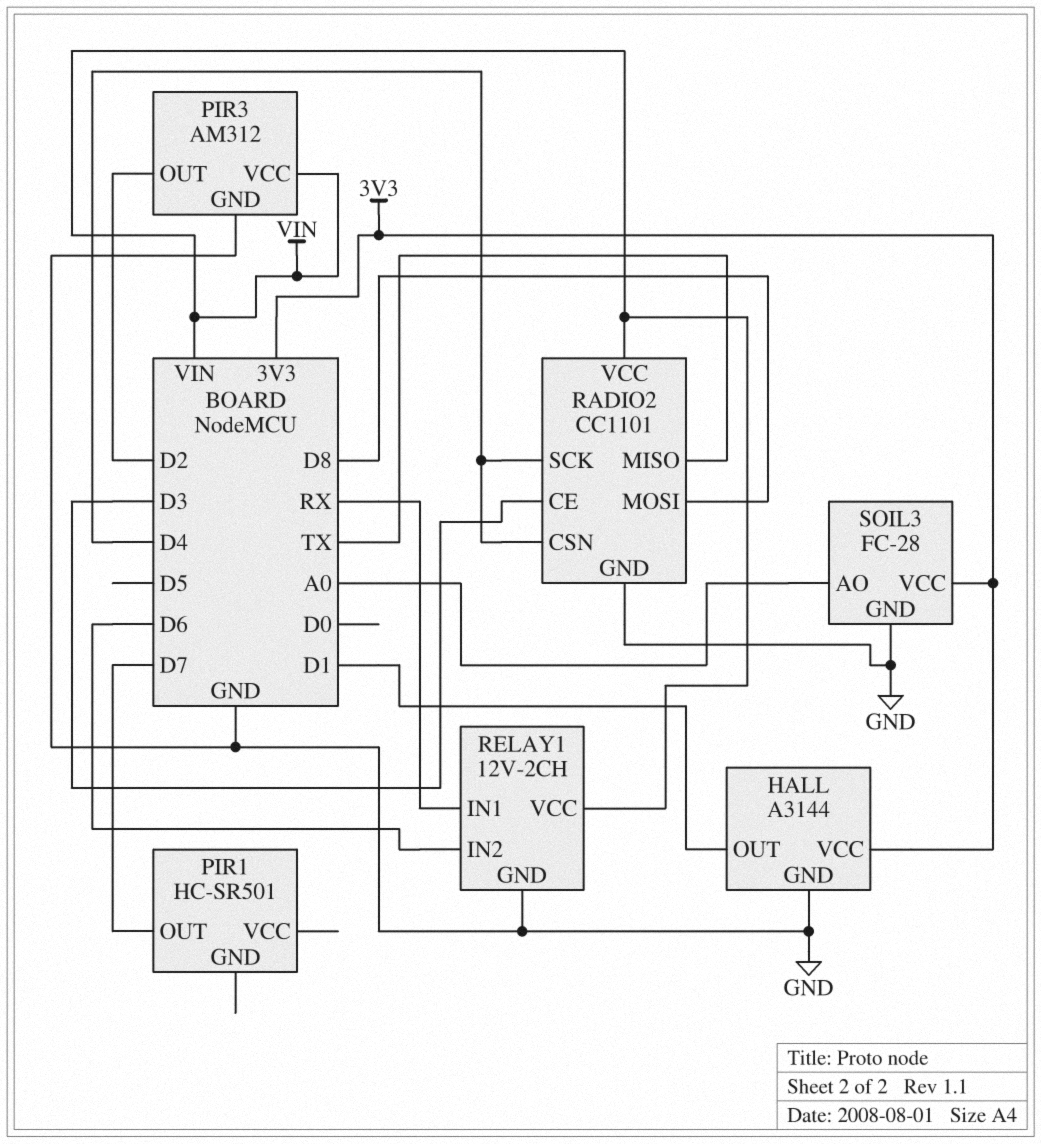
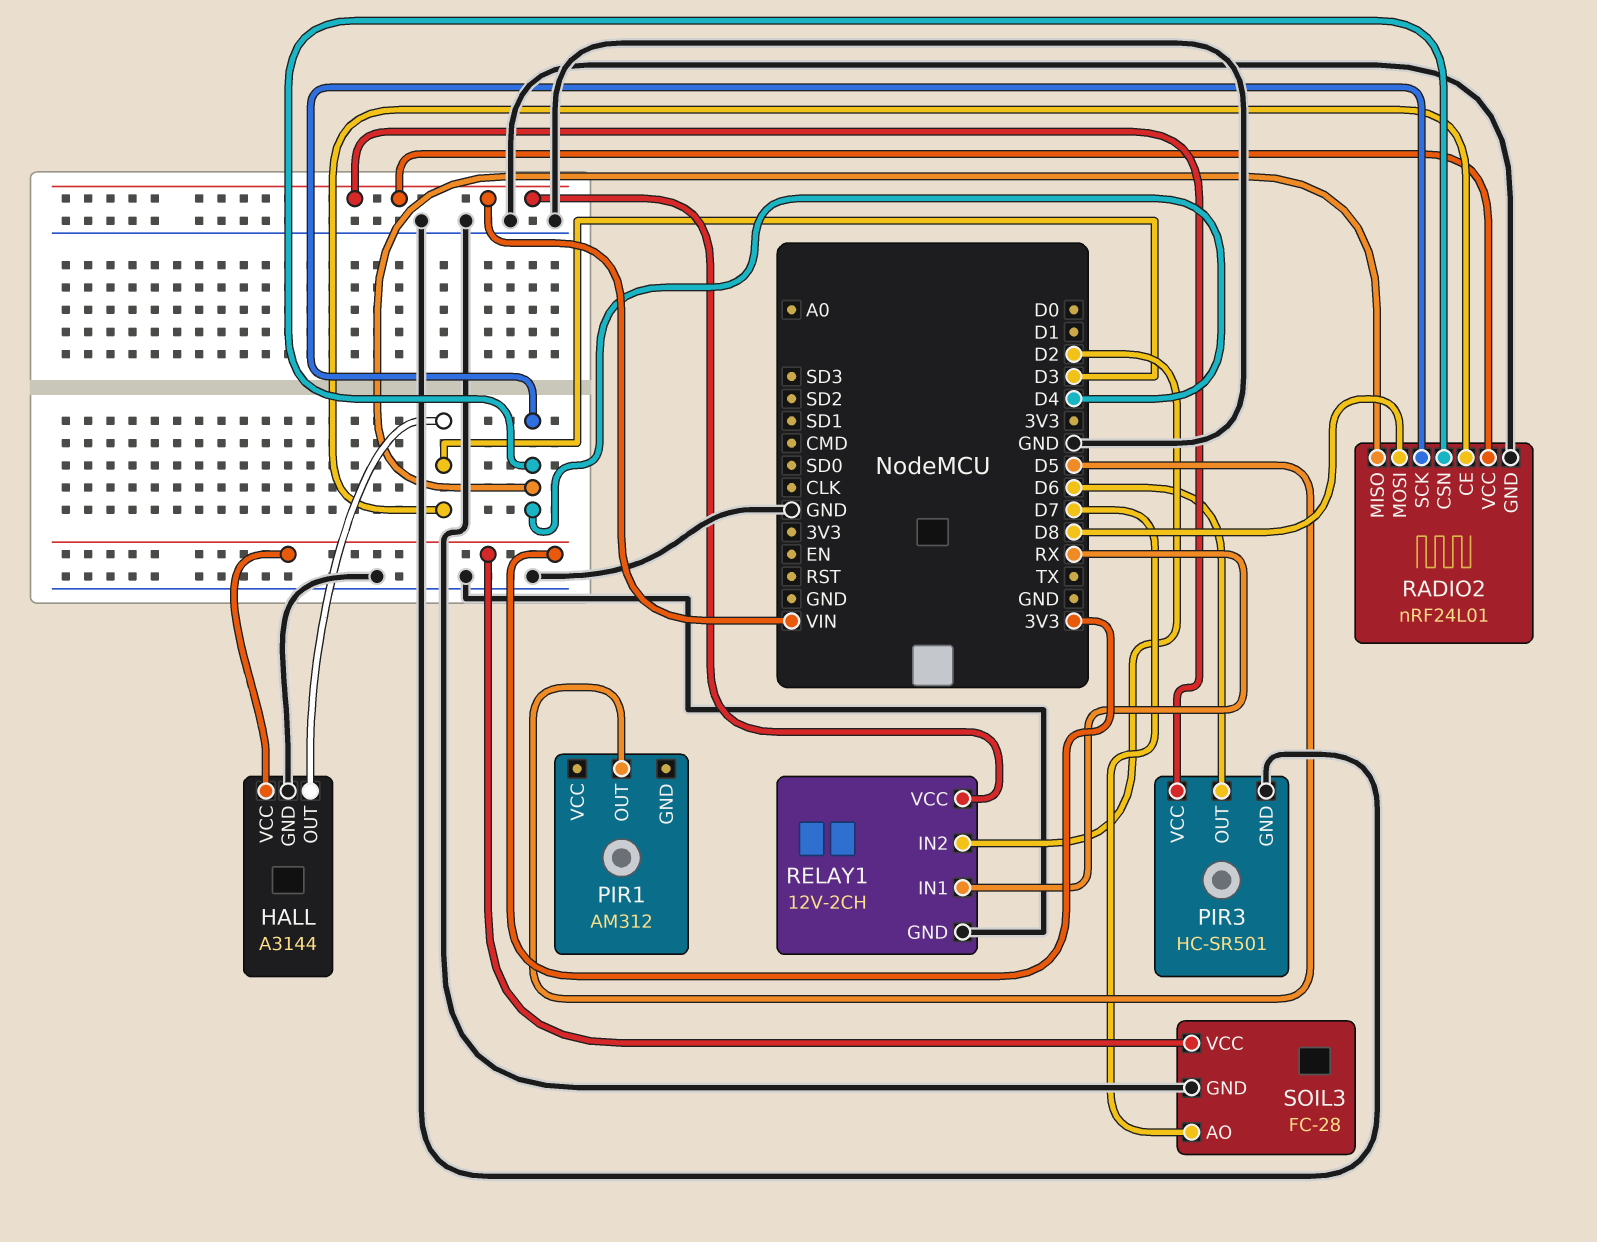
HALL pin OUT: D1 -> D3
PIR1: HC-SR501 -> AM312
PIR1 pin OUT: D7 -> D5
PIR3: AM312 -> HC-SR501
PIR3 pin OUT: D2 -> D6
RADIO2: CC1101 -> nRF24L01
RADIO2 pin MISO: TX -> D4
RELAY1 pin IN2: D6 -> D2
SOIL3 pin AO: A0 -> D7

